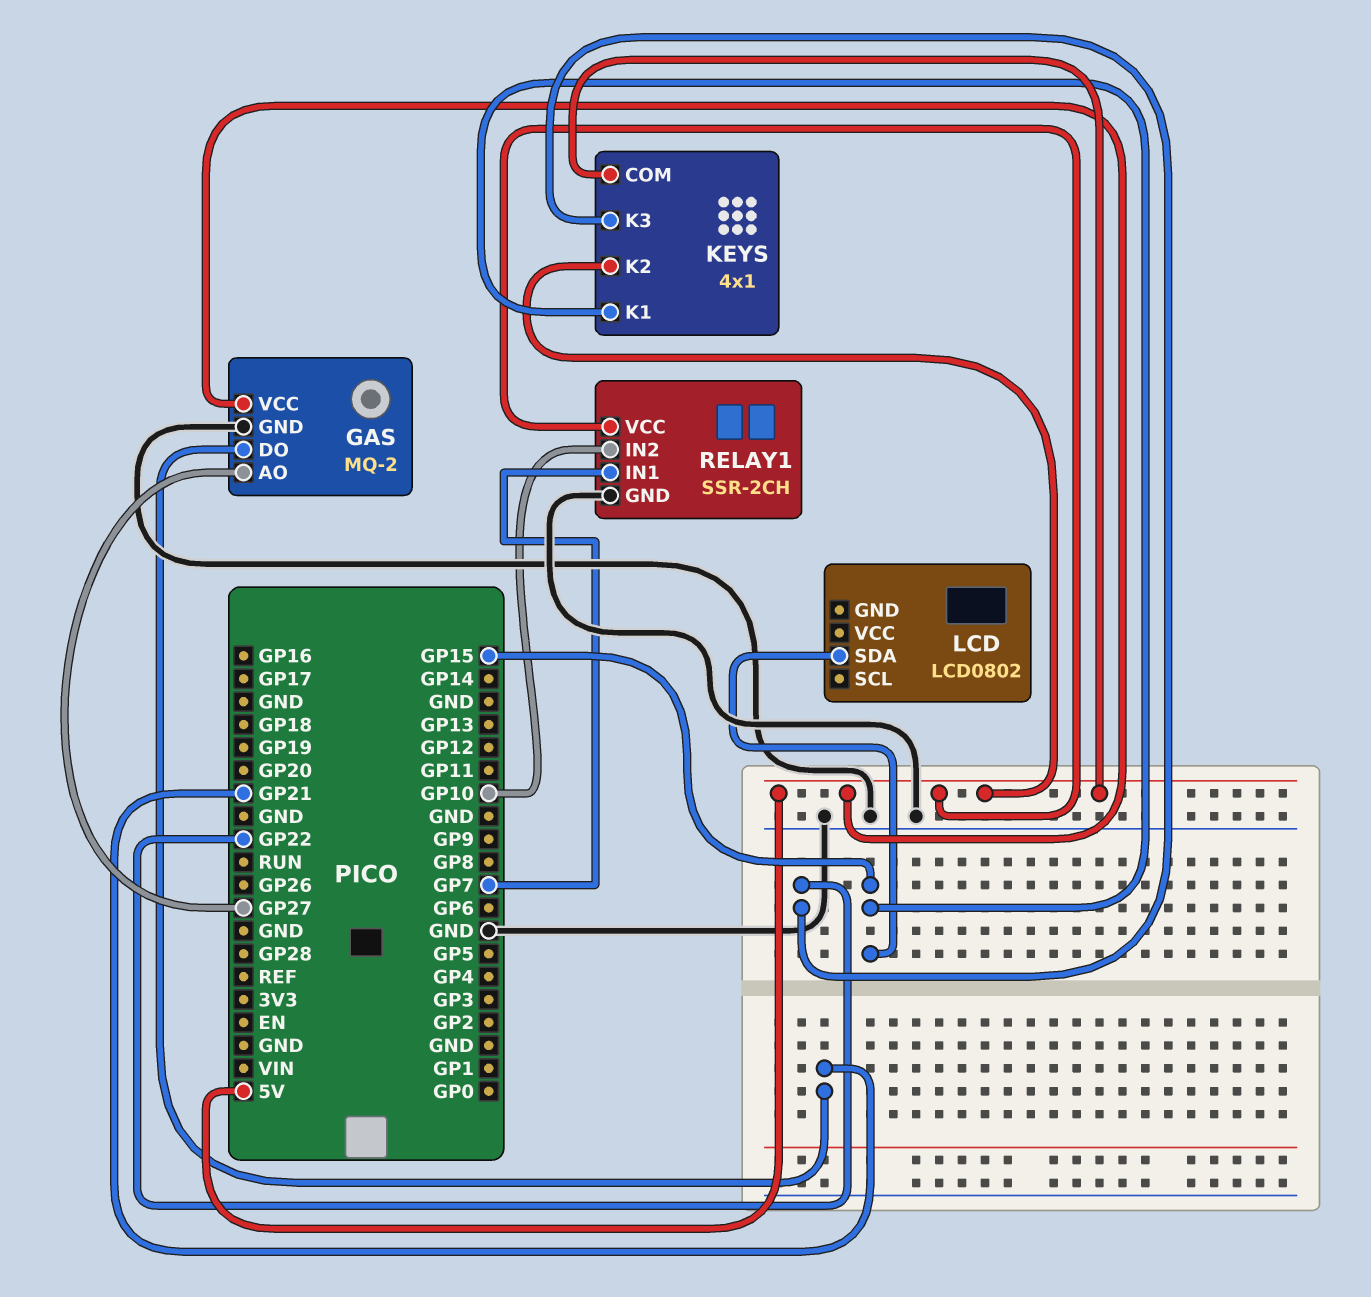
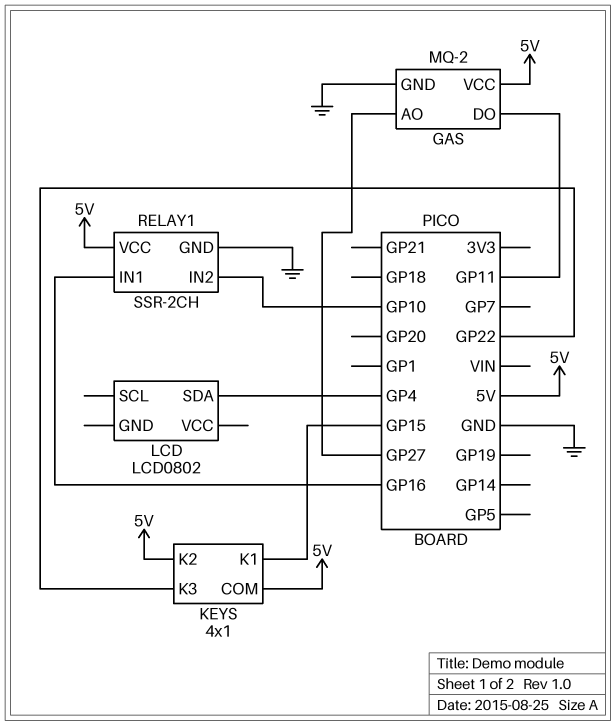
GAS pin DO: GP21 -> GP11
LCD pin SDA: GP15 -> GP4
RELAY1 pin IN1: GP7 -> GP16

